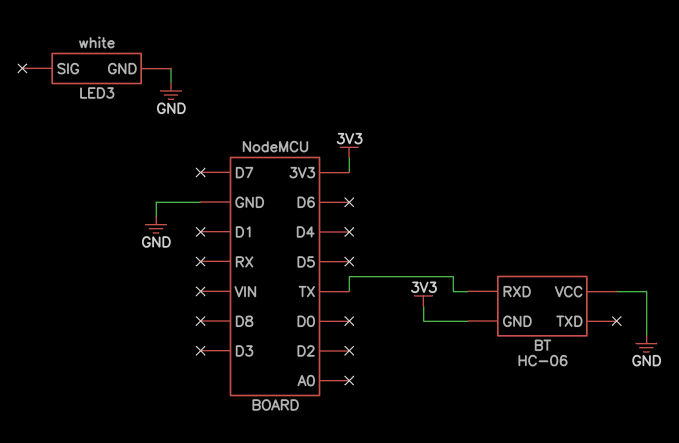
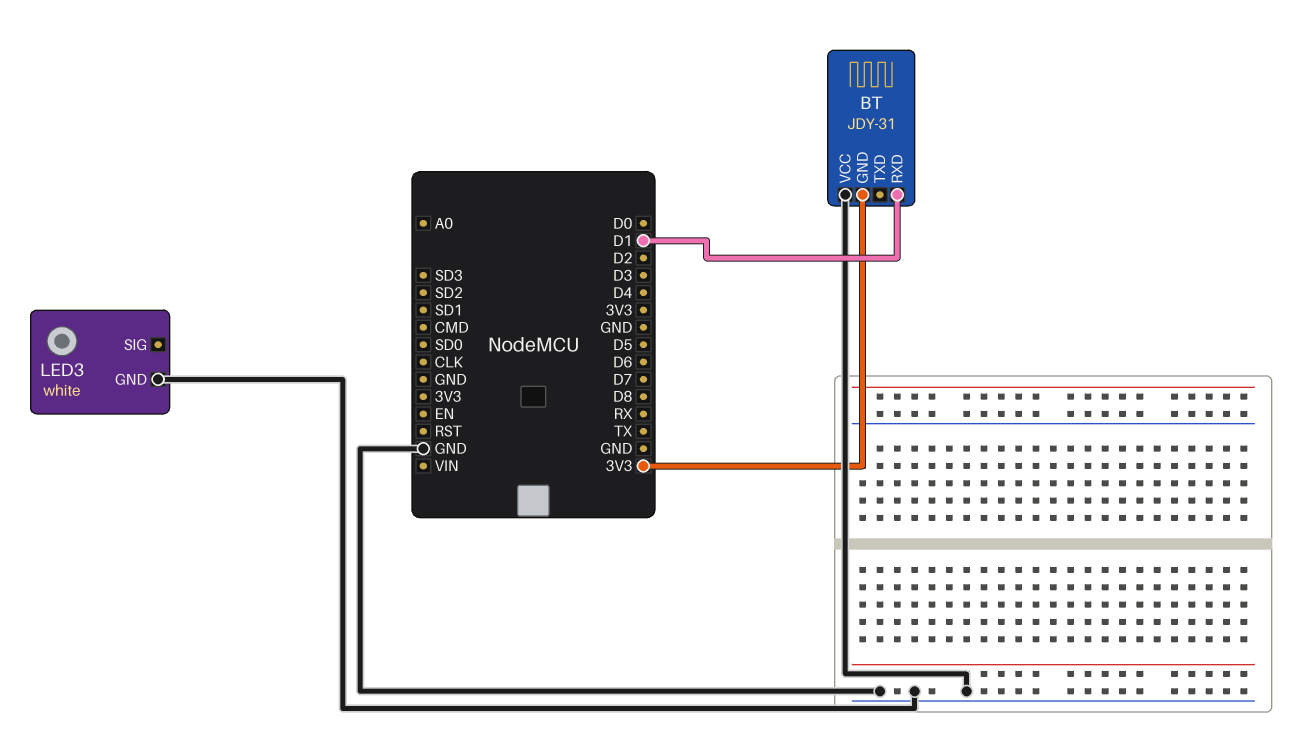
BT: HC-06 -> JDY-31
BT pin RXD: TX -> D1

